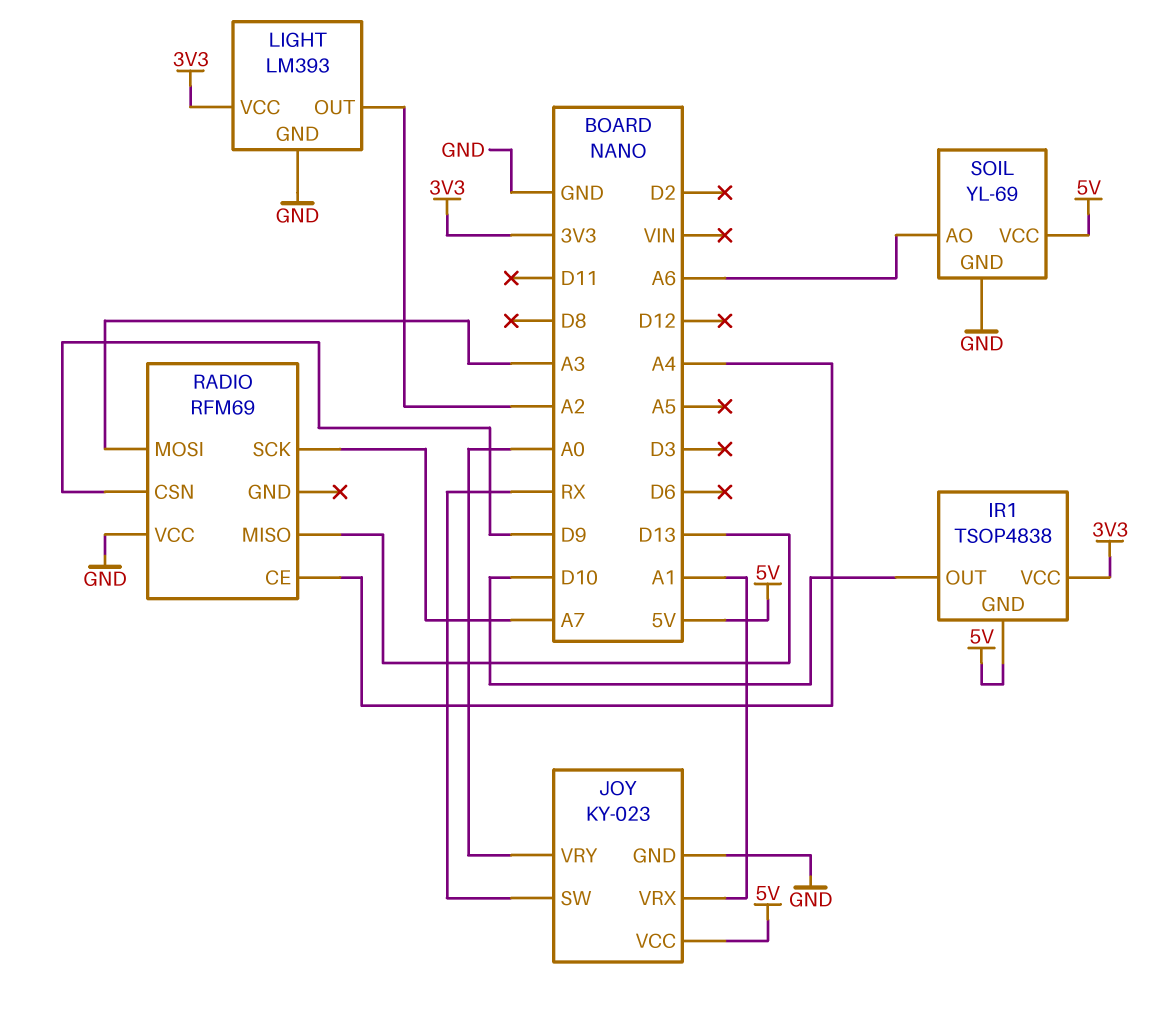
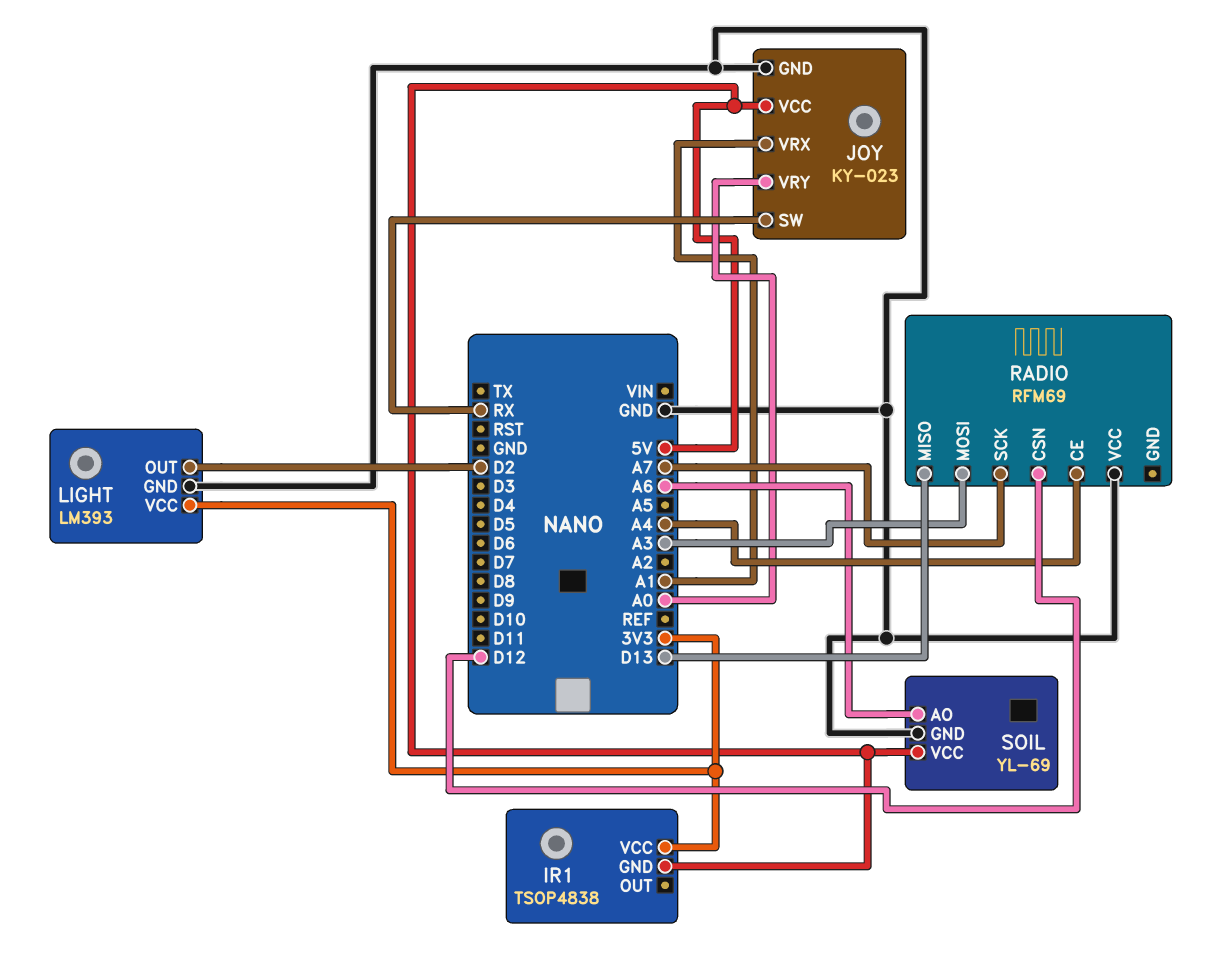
IR1 pin OUT: D10 -> none
LIGHT pin OUT: A2 -> D2
RADIO pin CSN: D9 -> D12

